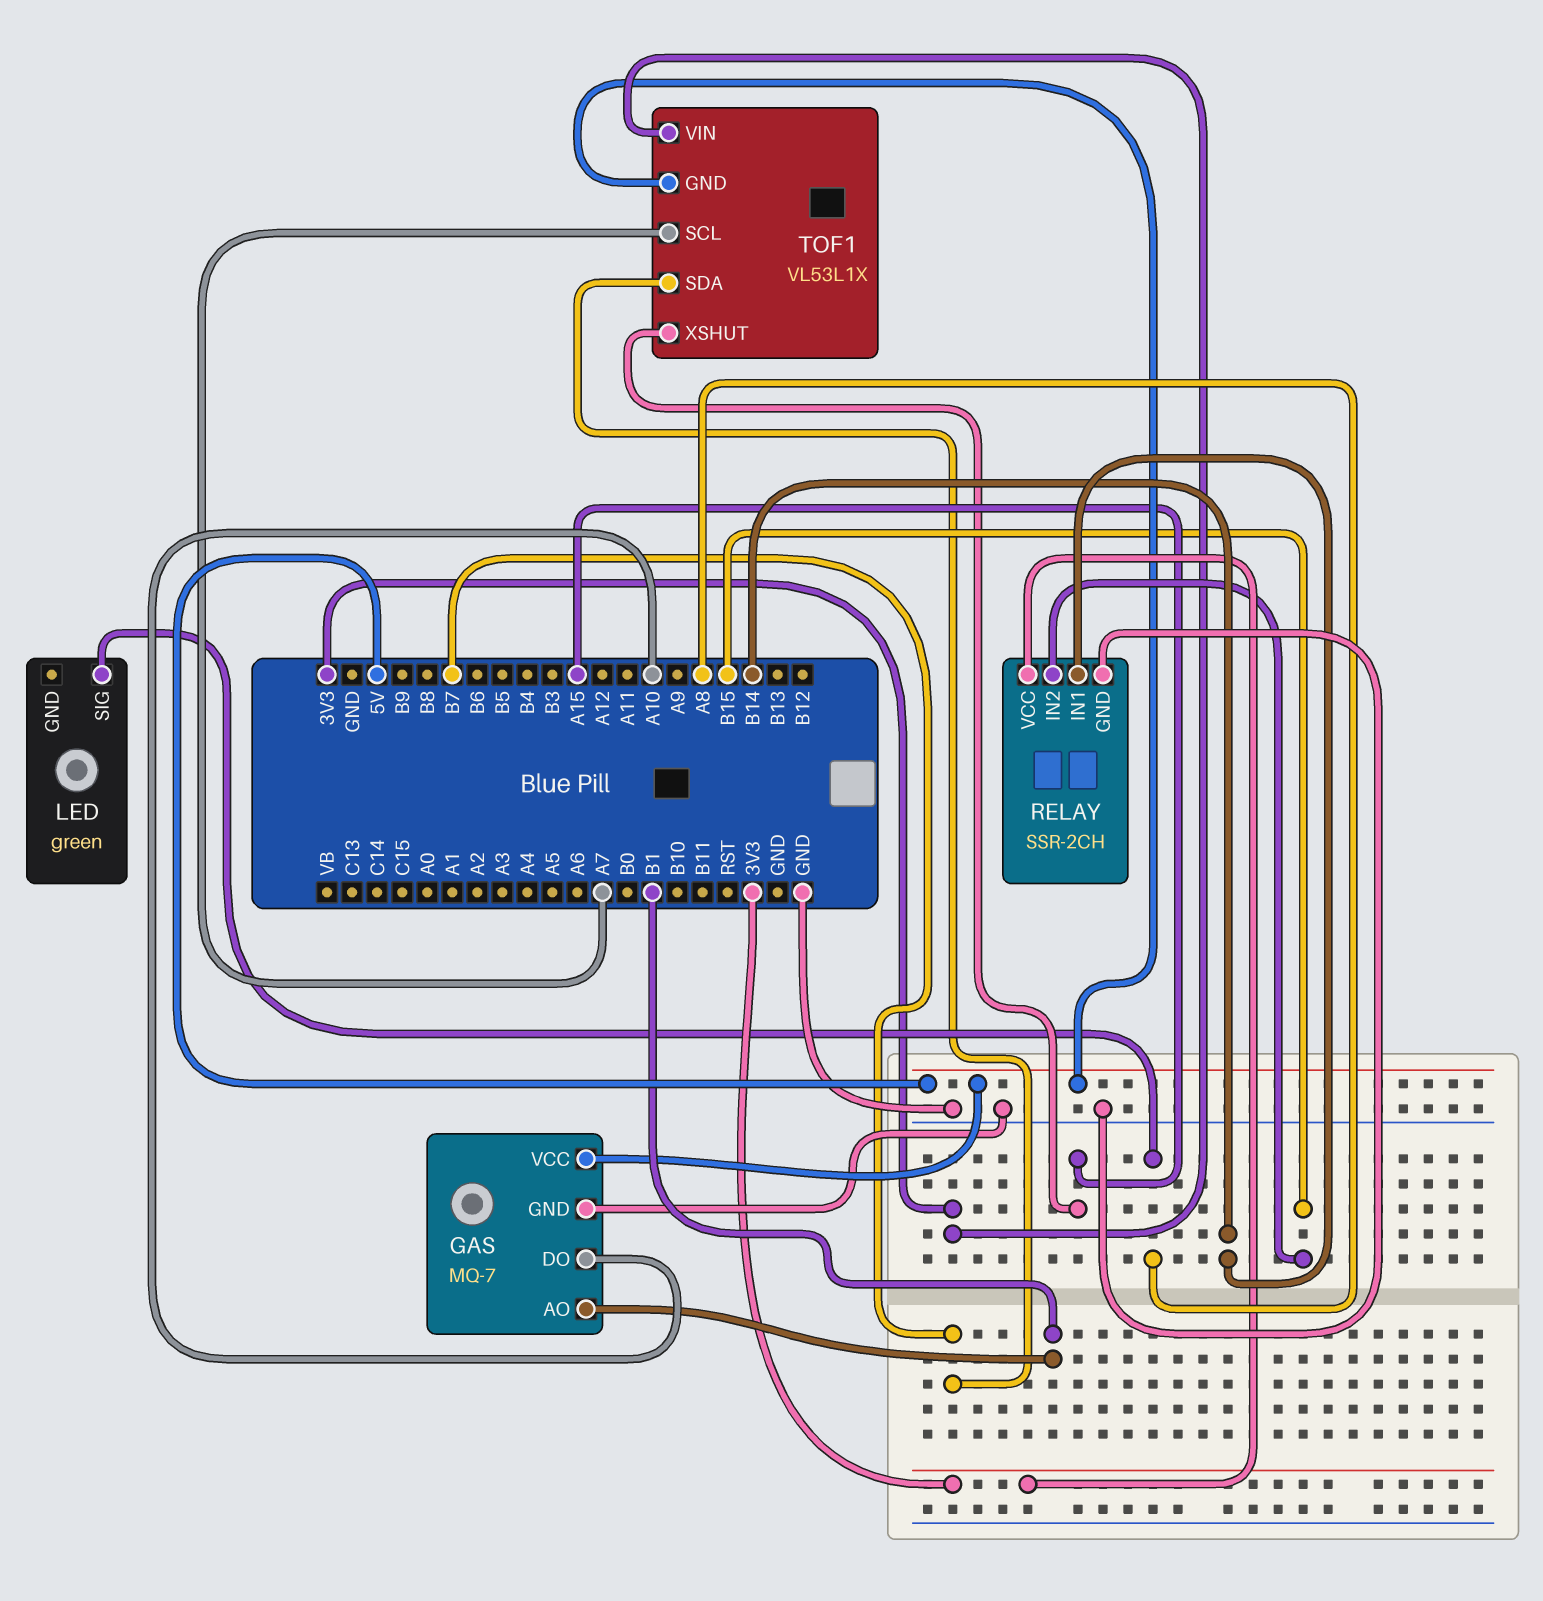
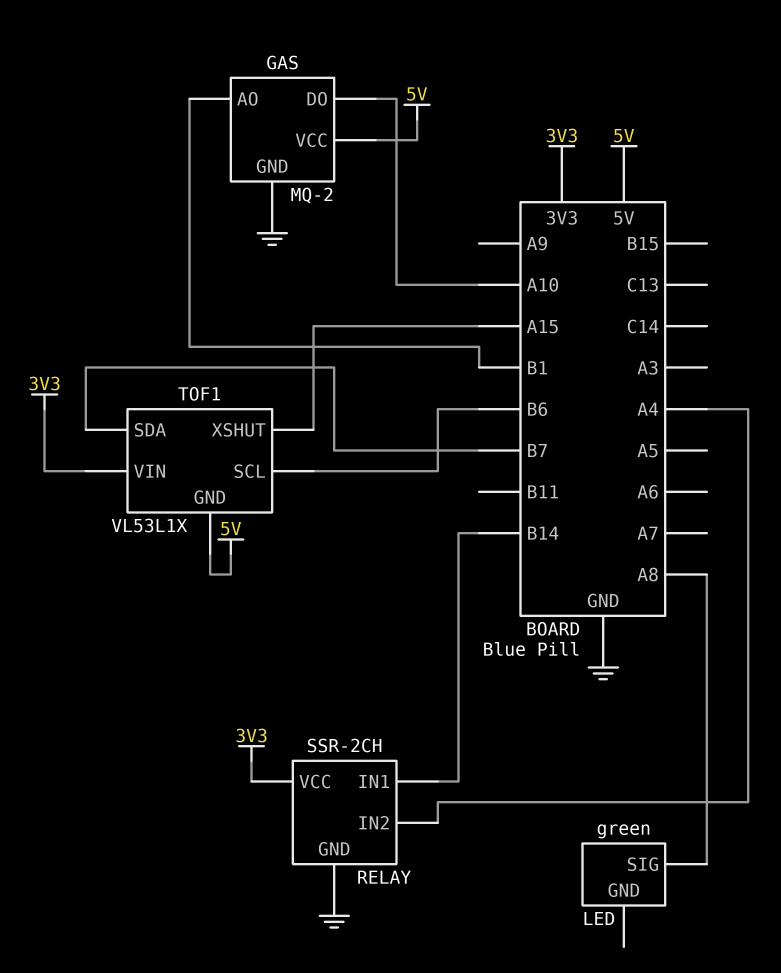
GAS: MQ-7 -> MQ-2
RELAY pin IN2: B15 -> A4
TOF1 pin SCL: A7 -> B6

